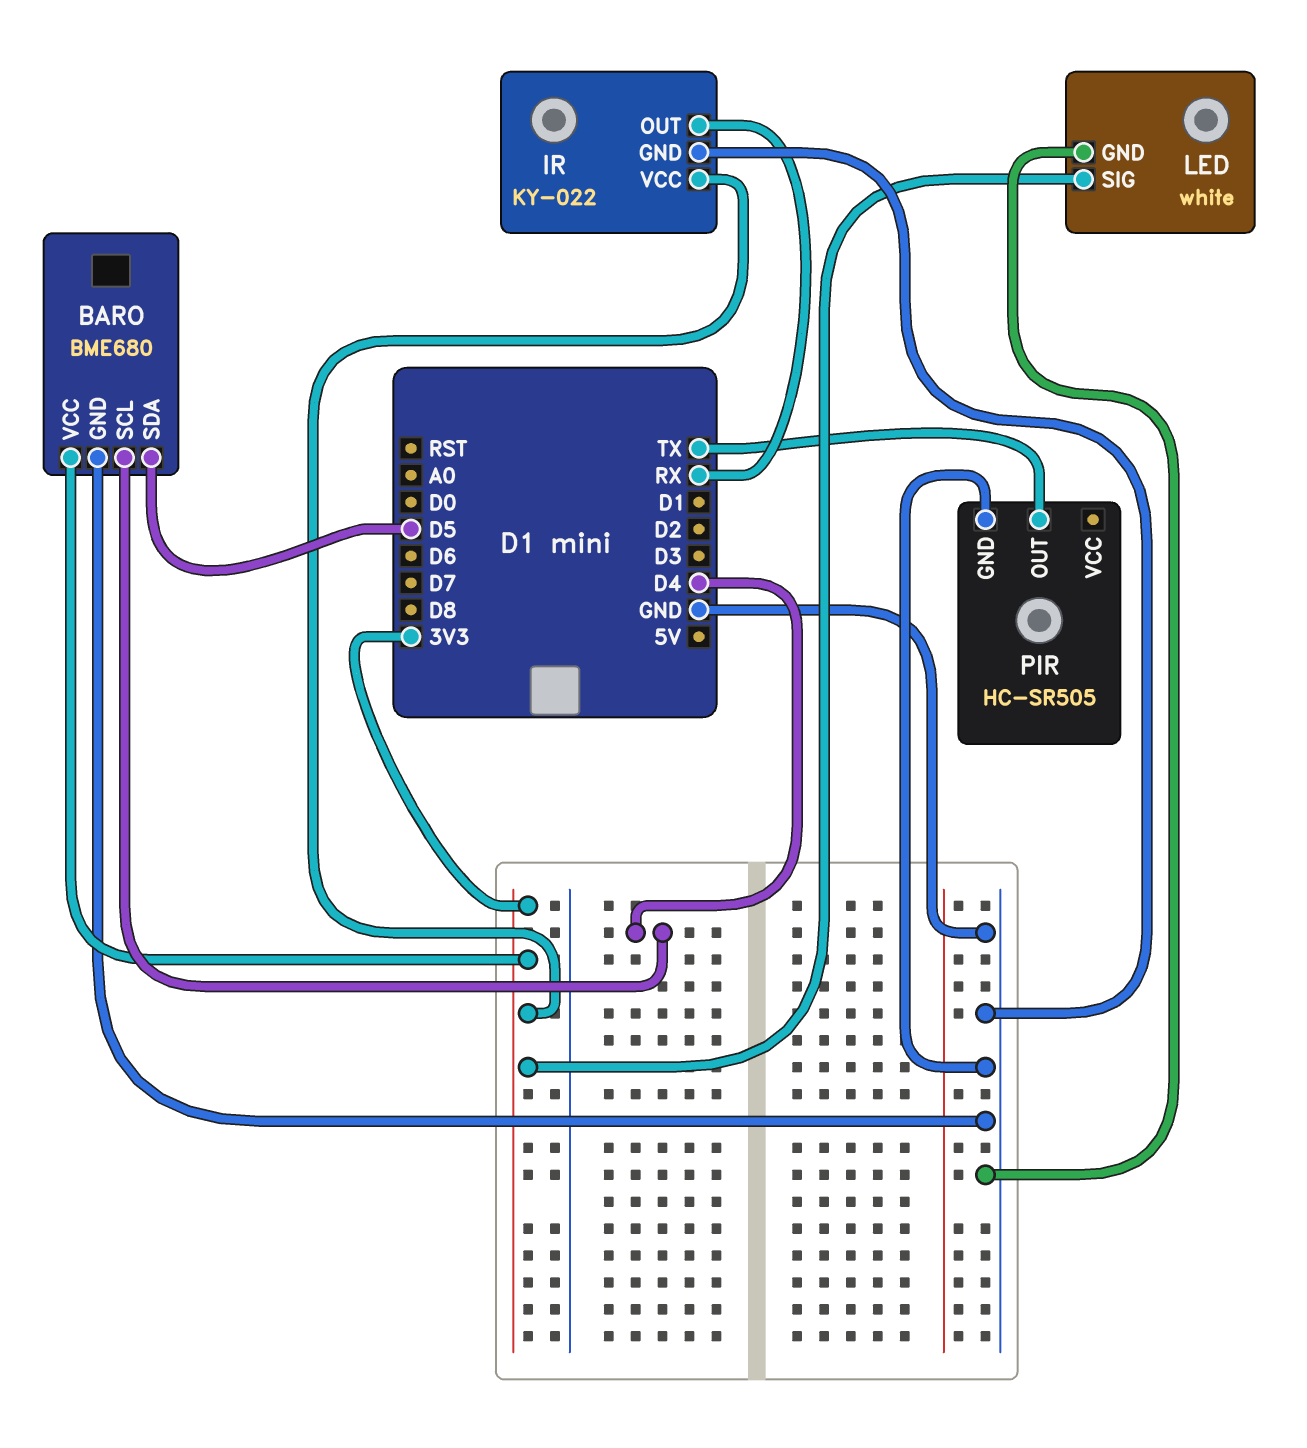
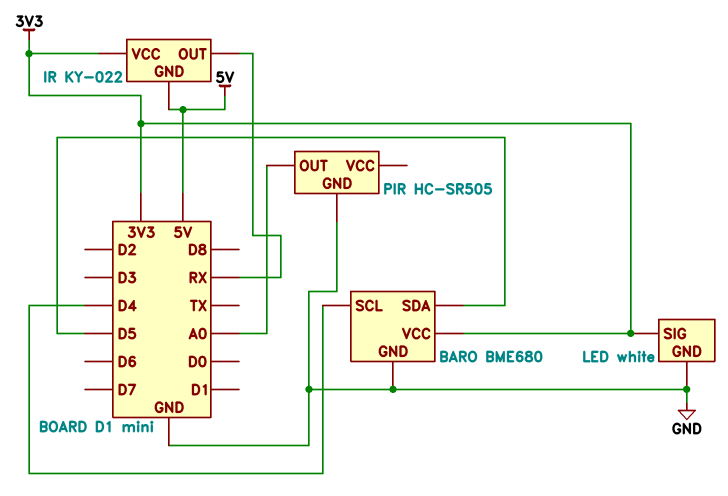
IR pin GND: GND -> 5V
PIR pin OUT: TX -> A0

